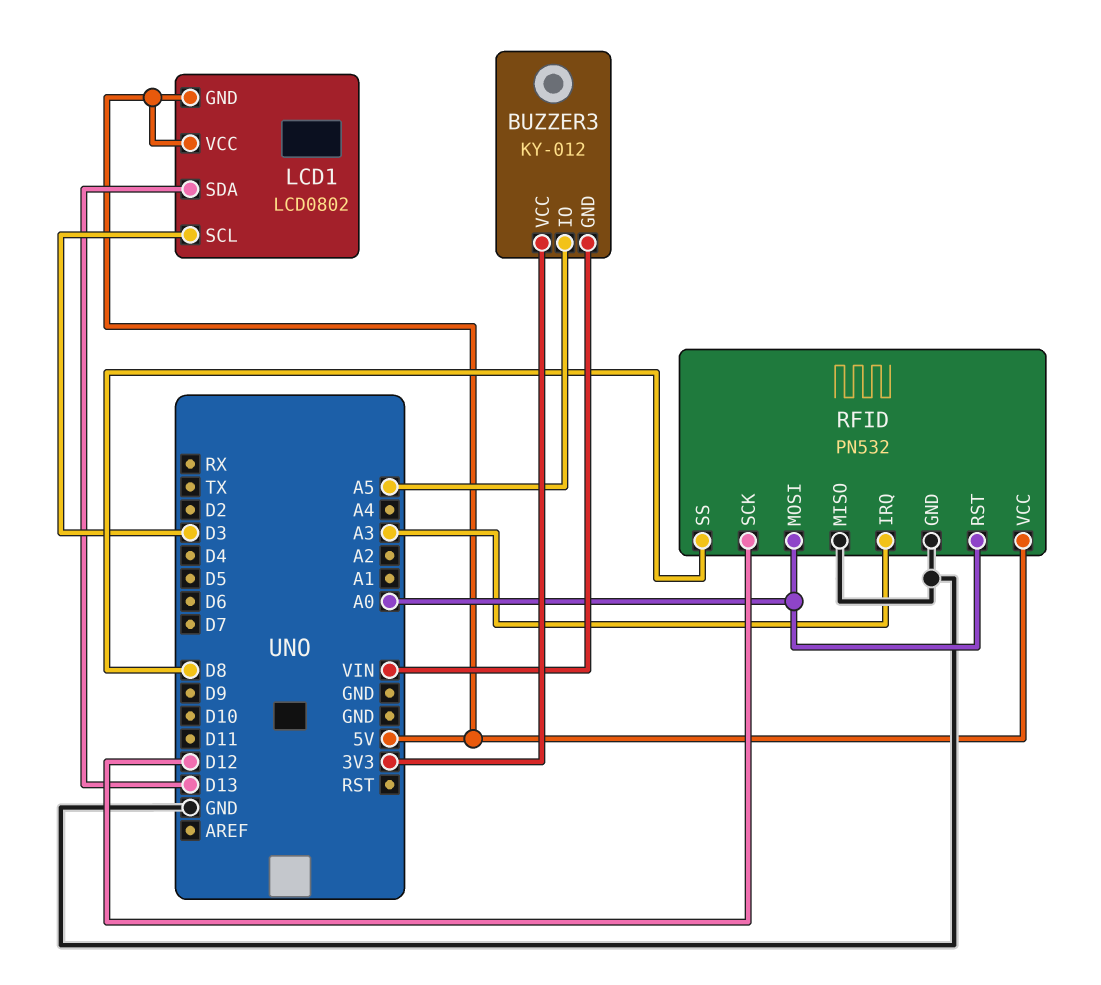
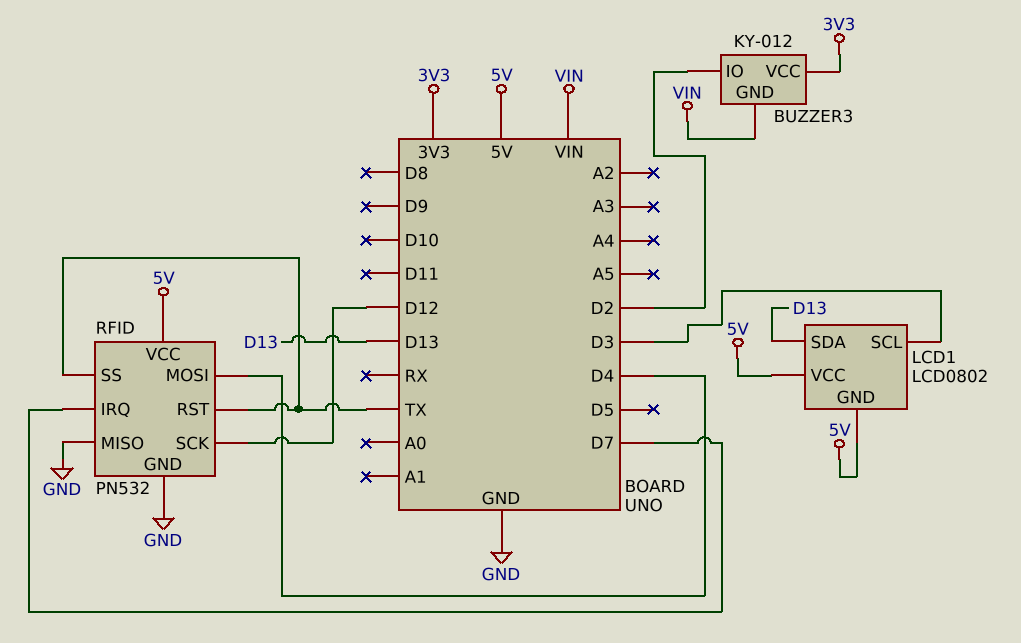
BUZZER3 pin IO: A5 -> D2
RFID pin IRQ: A3 -> D7
RFID pin MOSI: A0 -> D4
RFID pin RST: A0 -> TX
RFID pin SS: D8 -> TX

